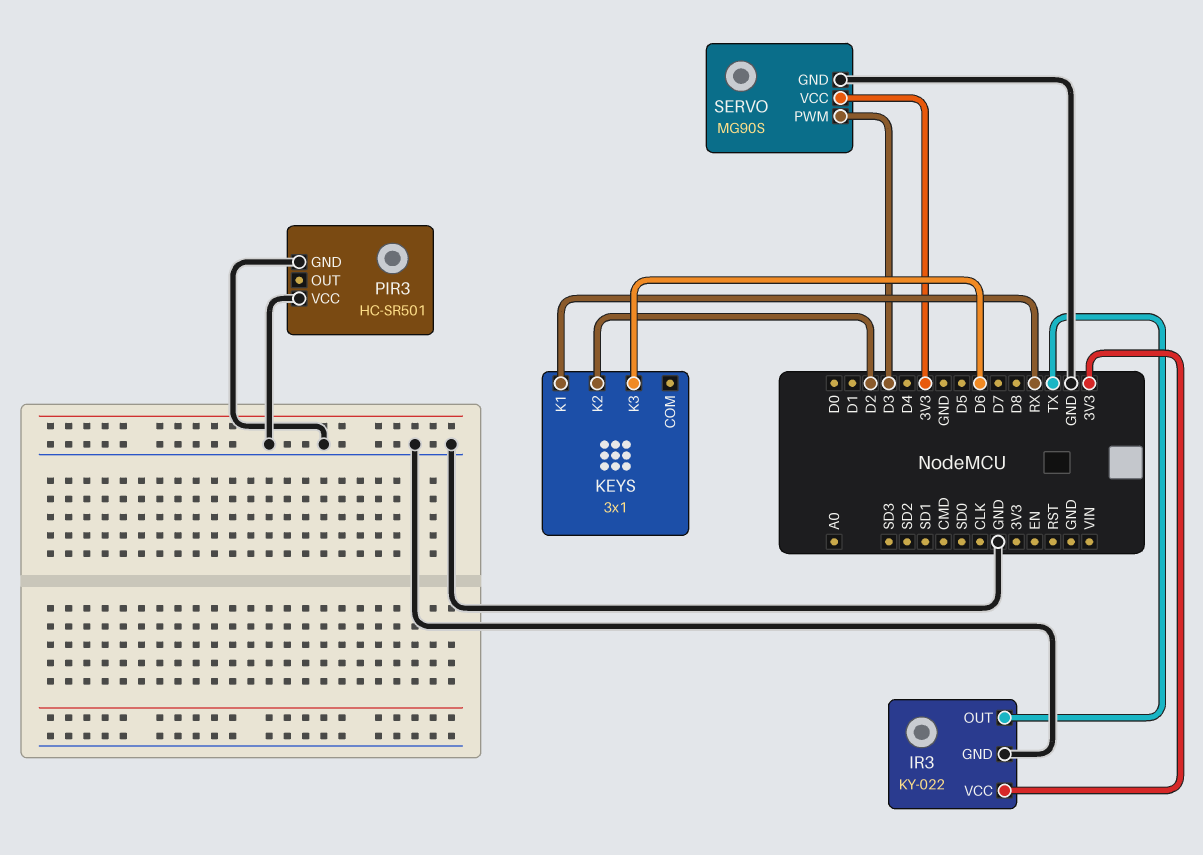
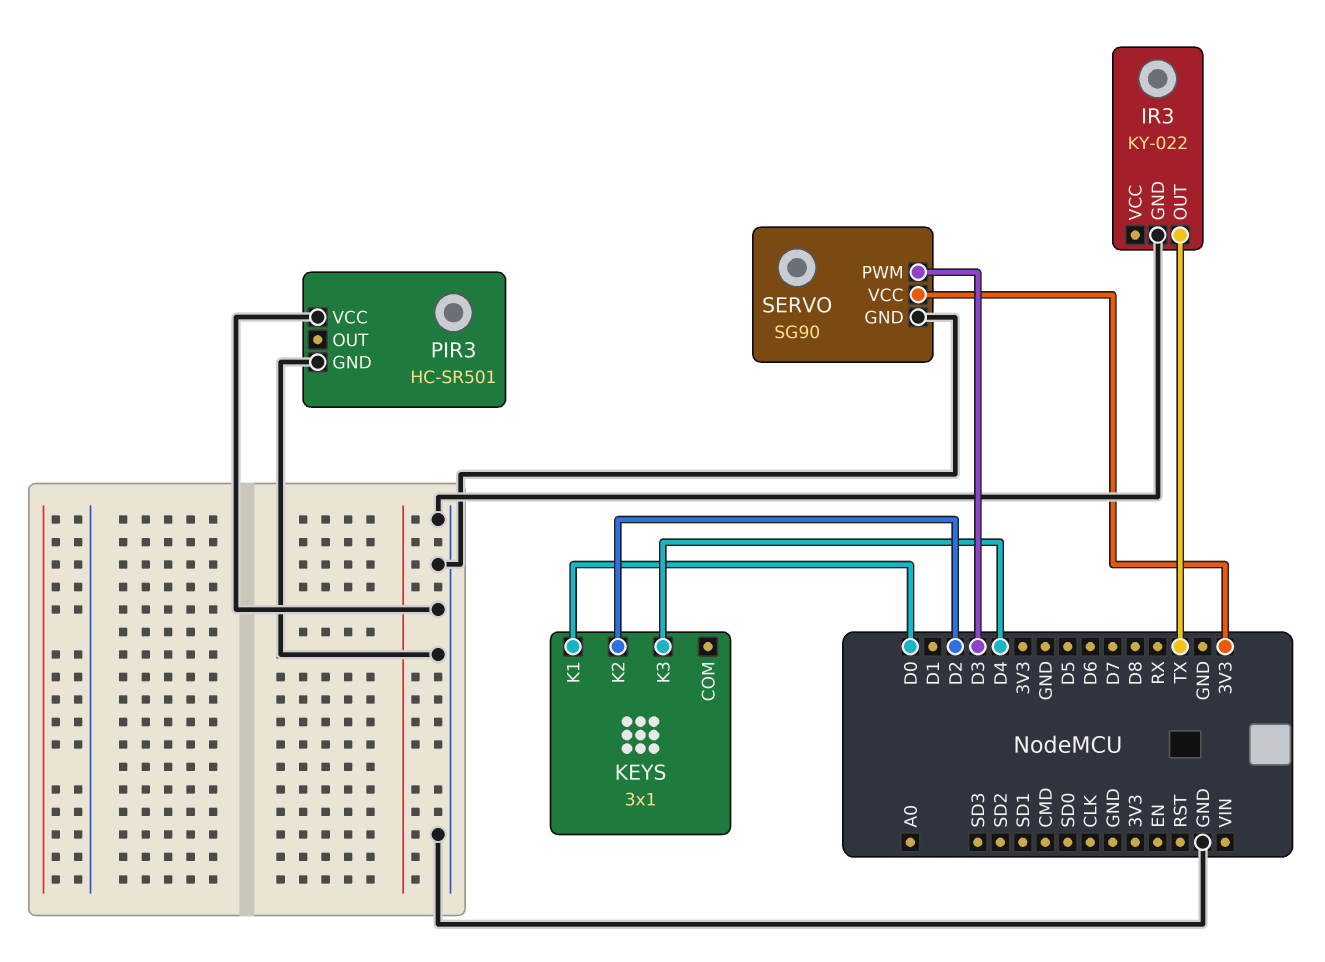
IR3 pin VCC: 3V3 -> none
KEYS pin K1: RX -> D0
KEYS pin K3: D6 -> D4
SERVO: MG90S -> SG90

